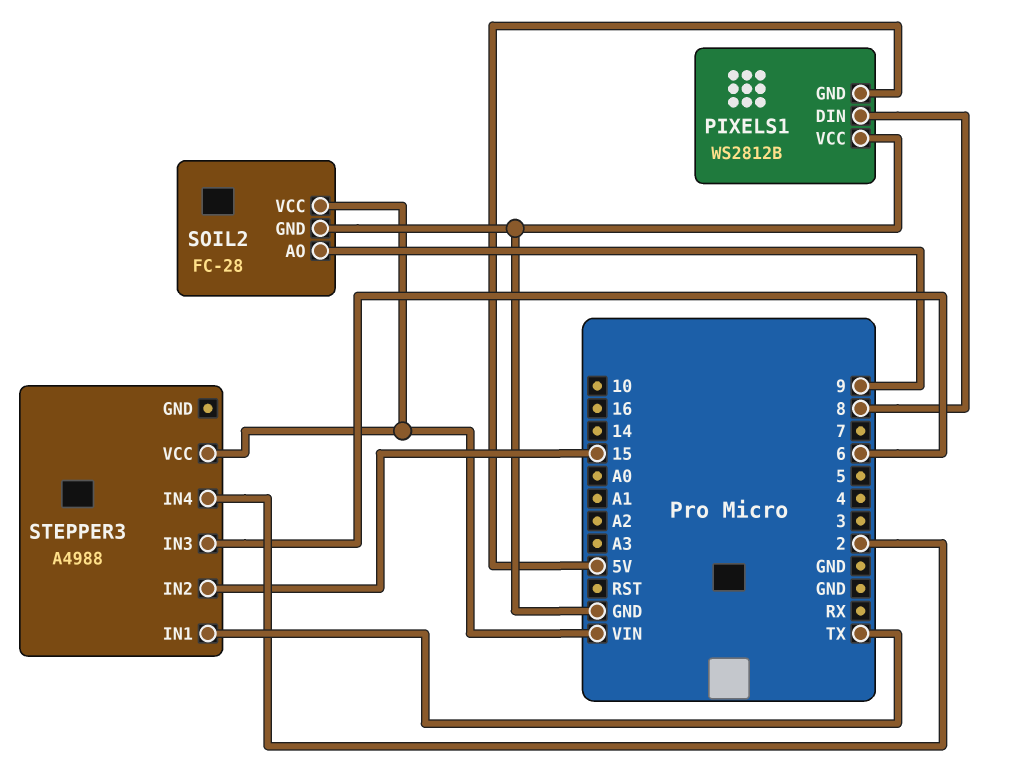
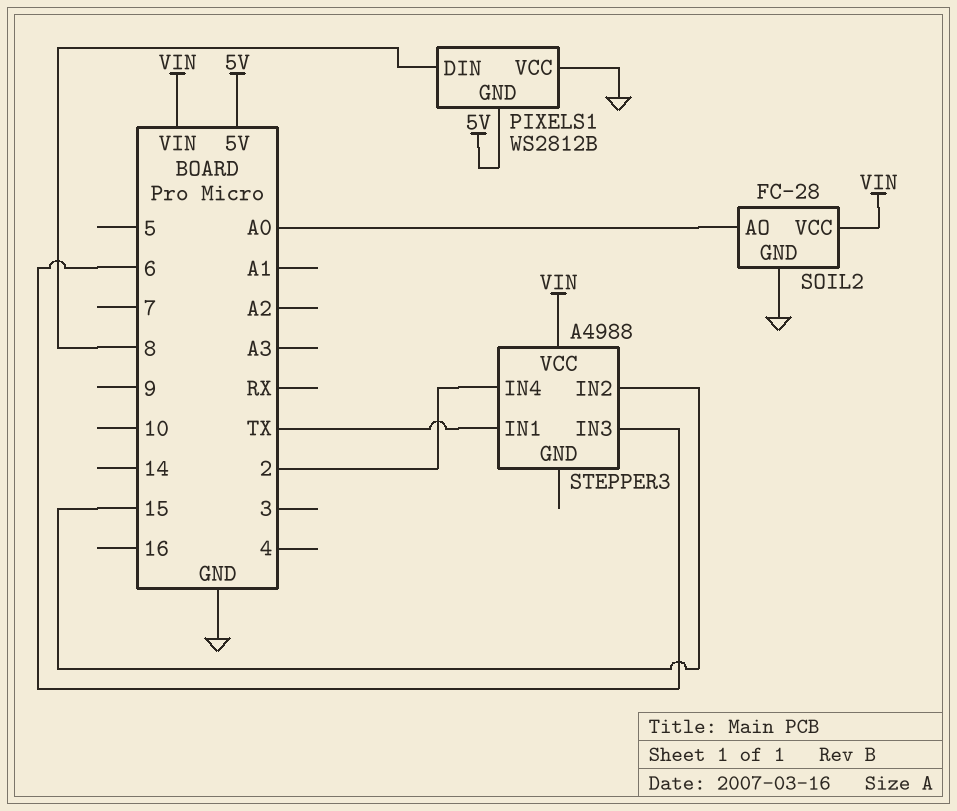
SOIL2 pin AO: 9 -> A0

